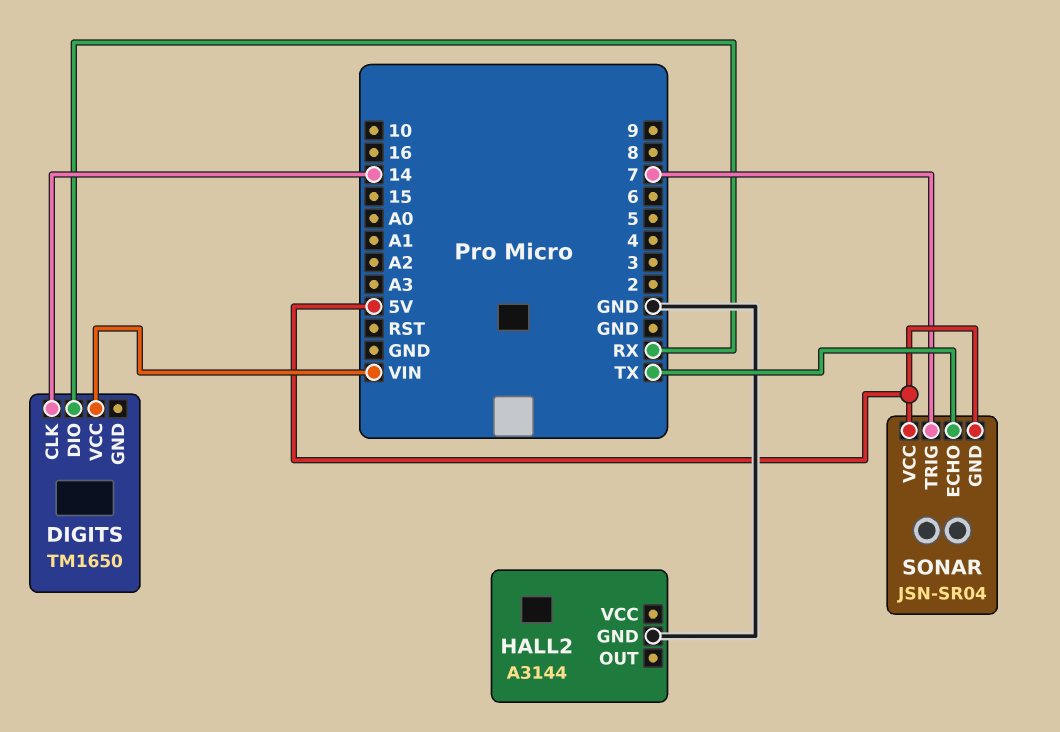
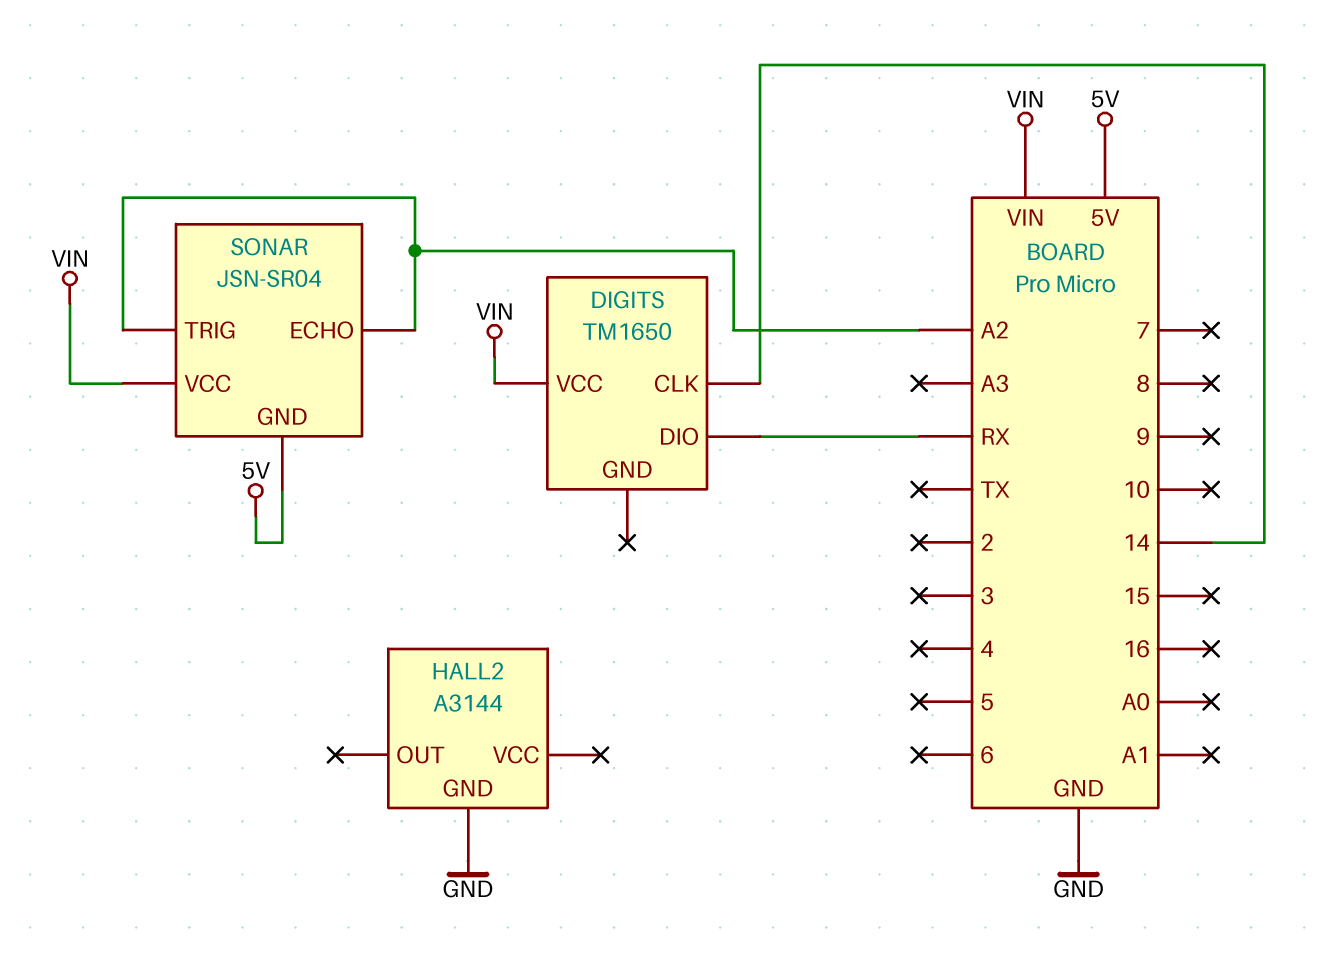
SONAR pin ECHO: TX -> A2
SONAR pin TRIG: 7 -> A2
SONAR pin VCC: 5V -> VIN

